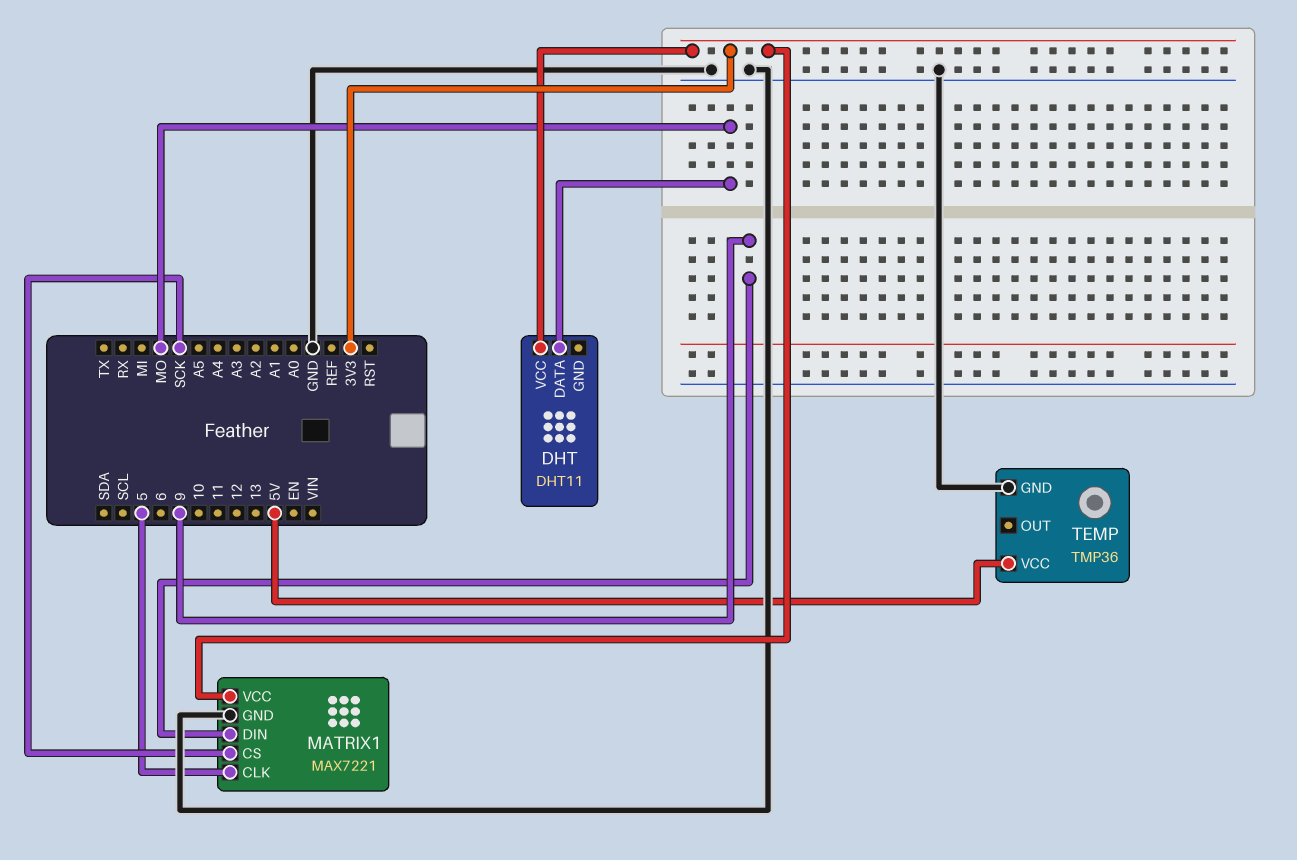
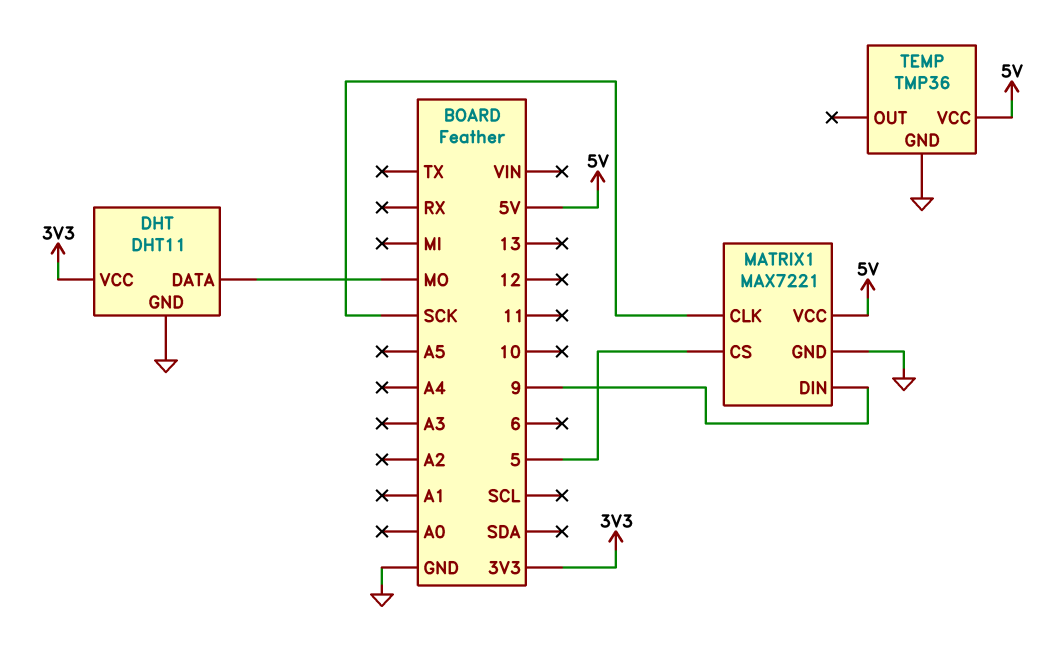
DHT pin GND: none -> GND
MATRIX1 pin CLK: 5 -> SCK
MATRIX1 pin CS: SCK -> 5
MATRIX1 pin VCC: 3V3 -> 5V

